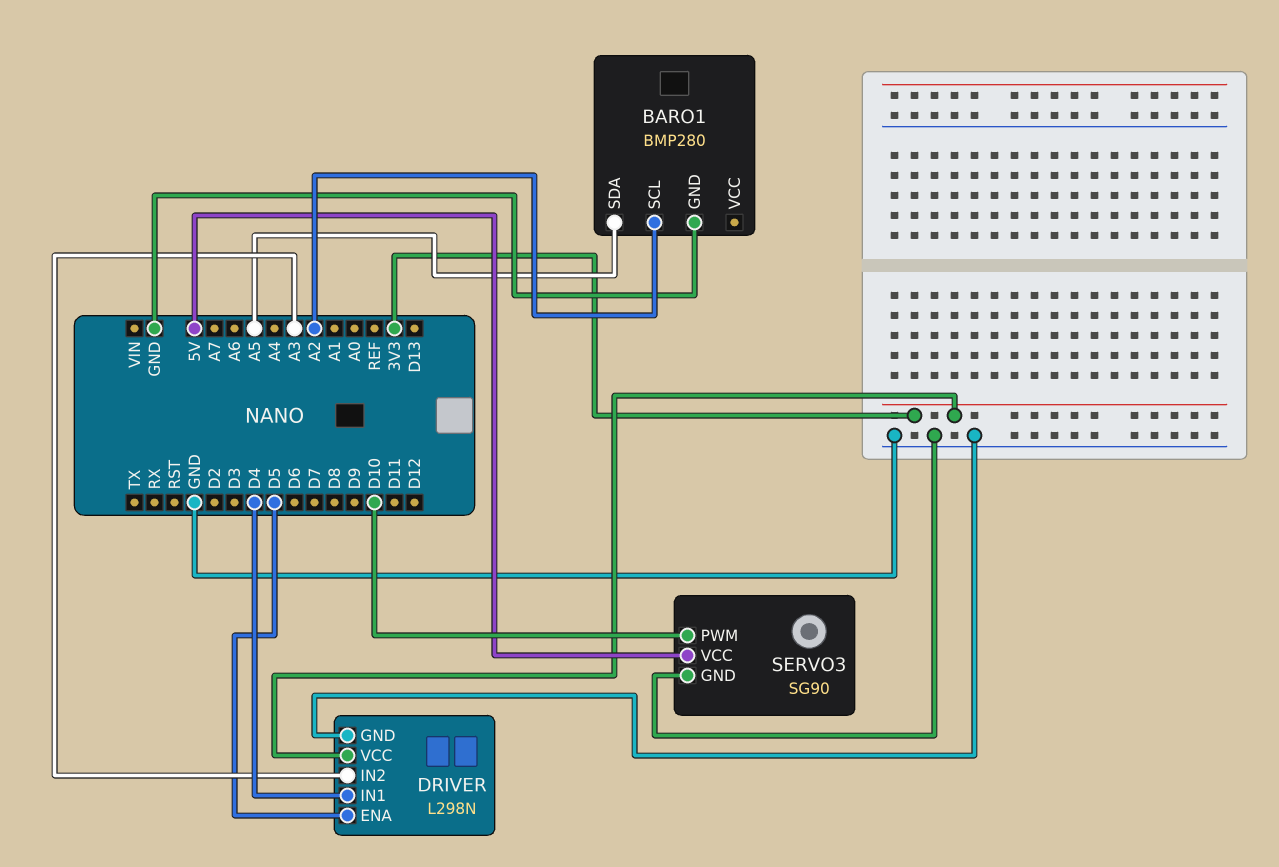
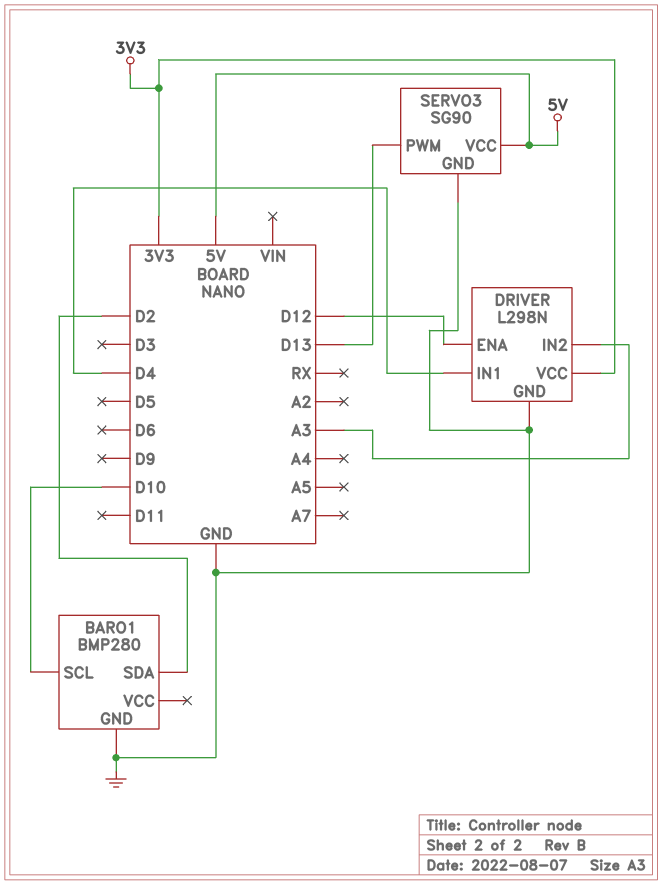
BARO1 pin SCL: A2 -> D10
BARO1 pin SDA: A5 -> D2
DRIVER pin ENA: D5 -> D12
SERVO3 pin PWM: D10 -> D13

